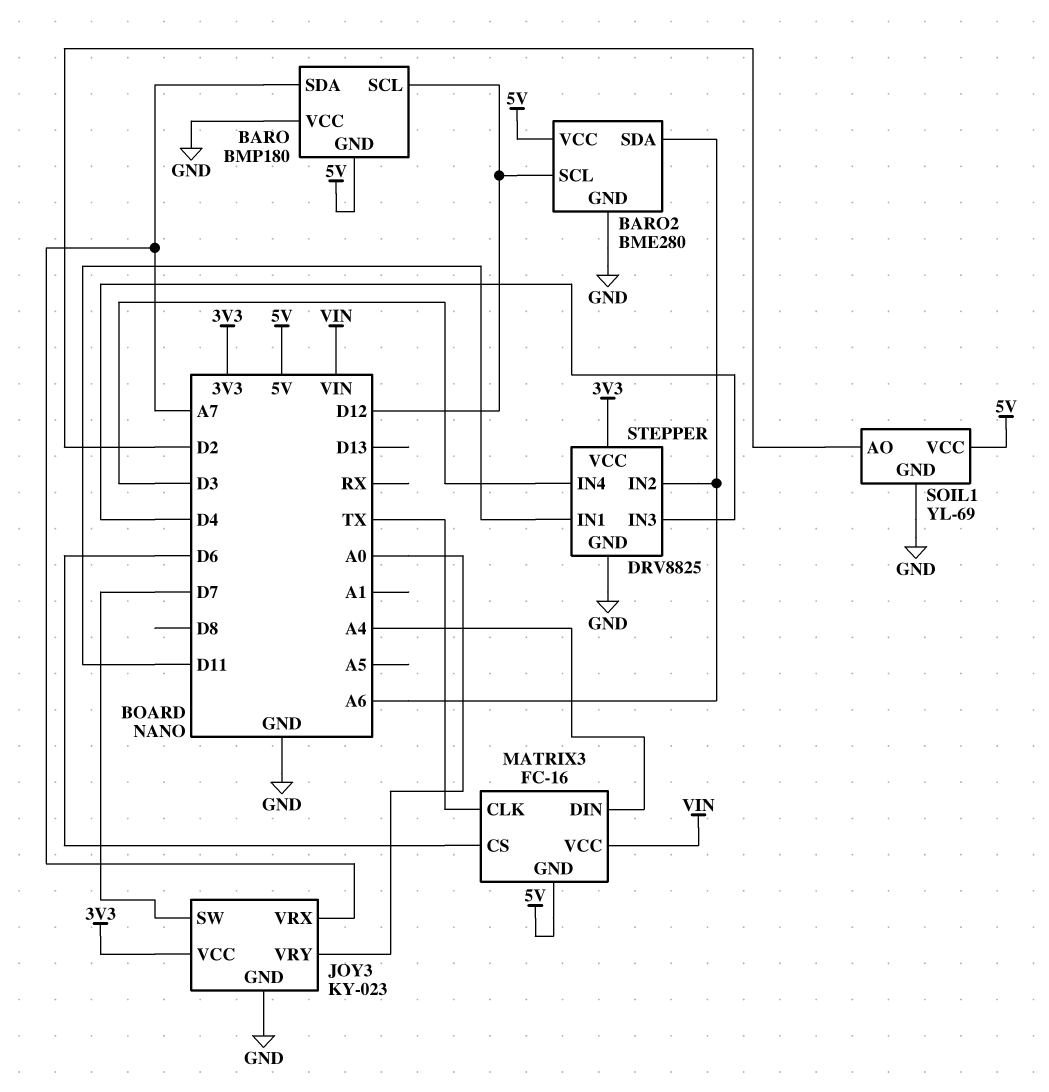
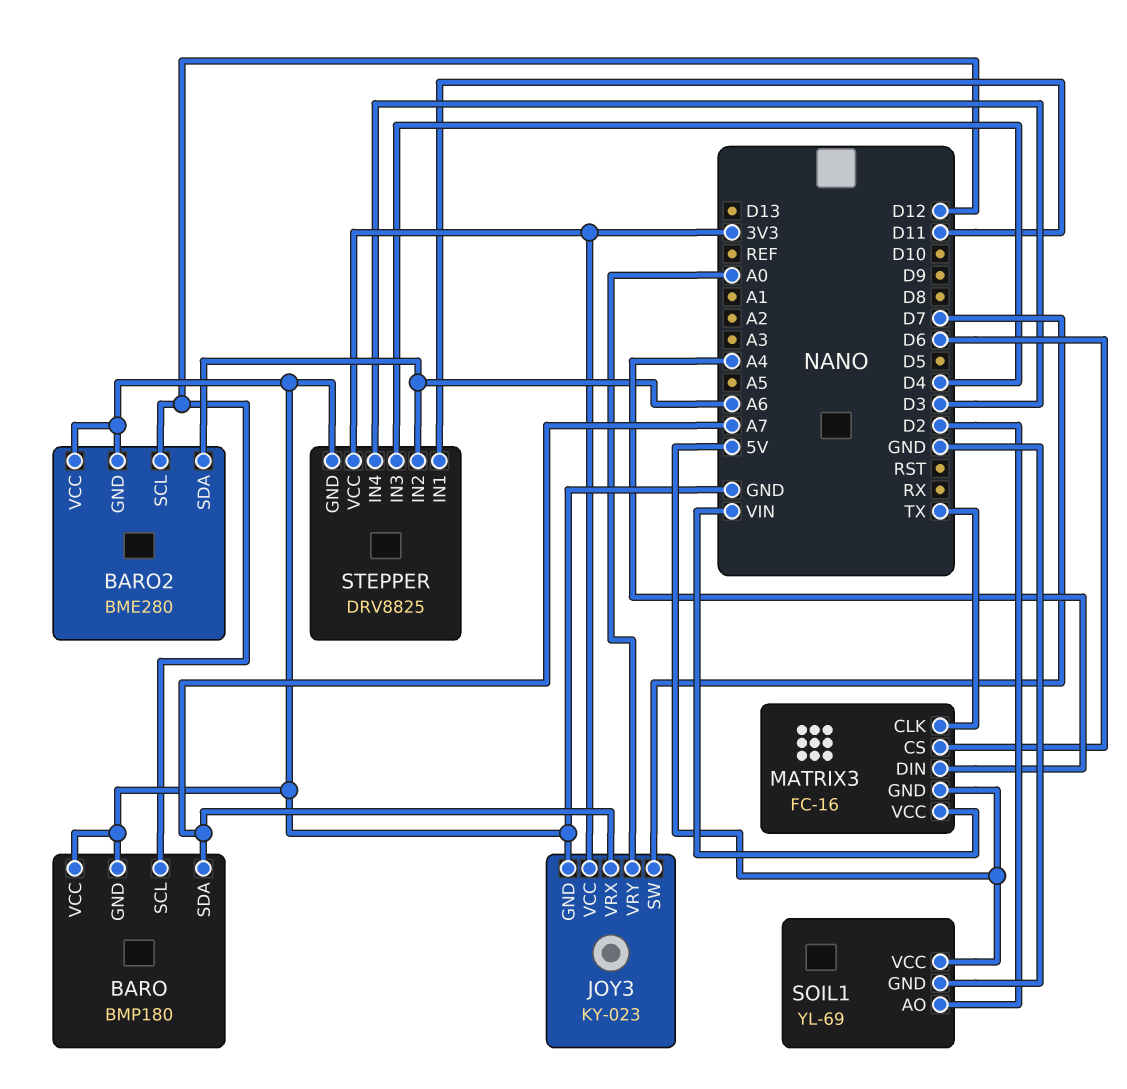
BARO pin GND: 5V -> GND
BARO2 pin VCC: 5V -> GND

